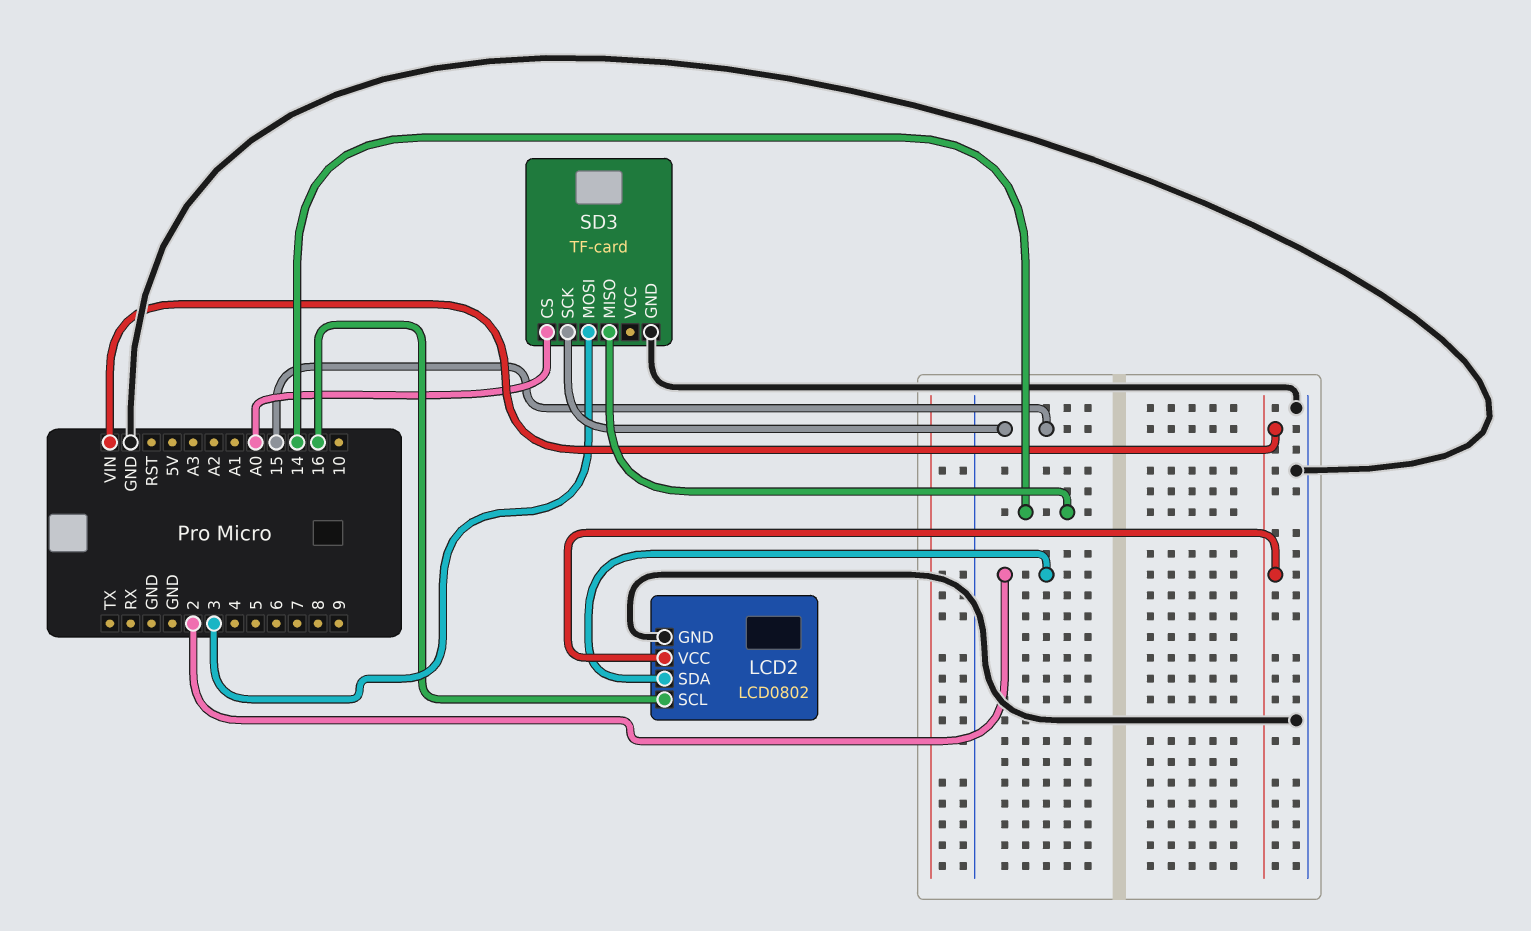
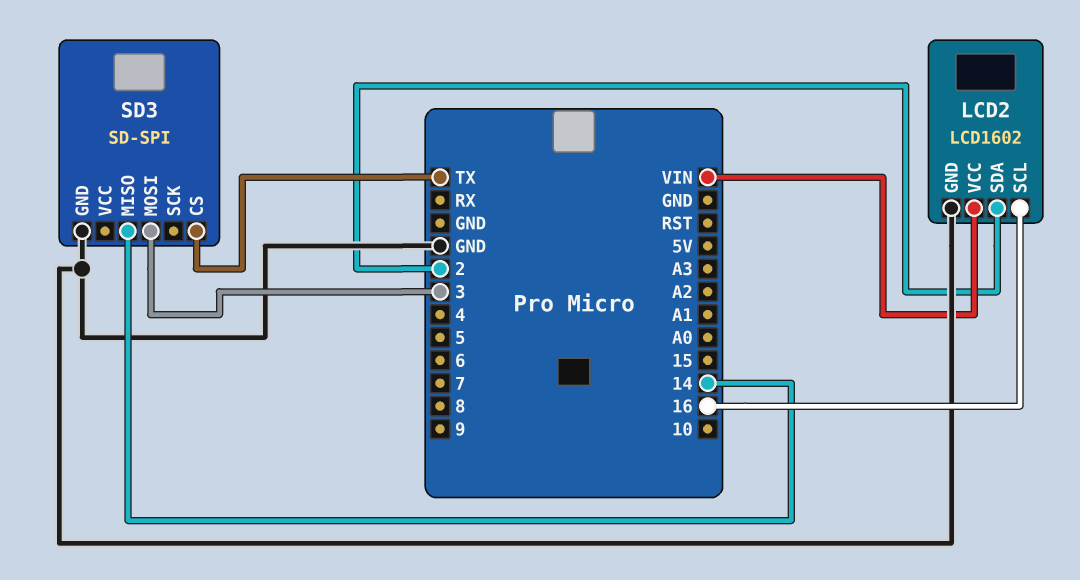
LCD2: LCD0802 -> LCD1602
SD3: TF-card -> SD-SPI
SD3 pin CS: A0 -> TX
SD3 pin SCK: 15 -> none

